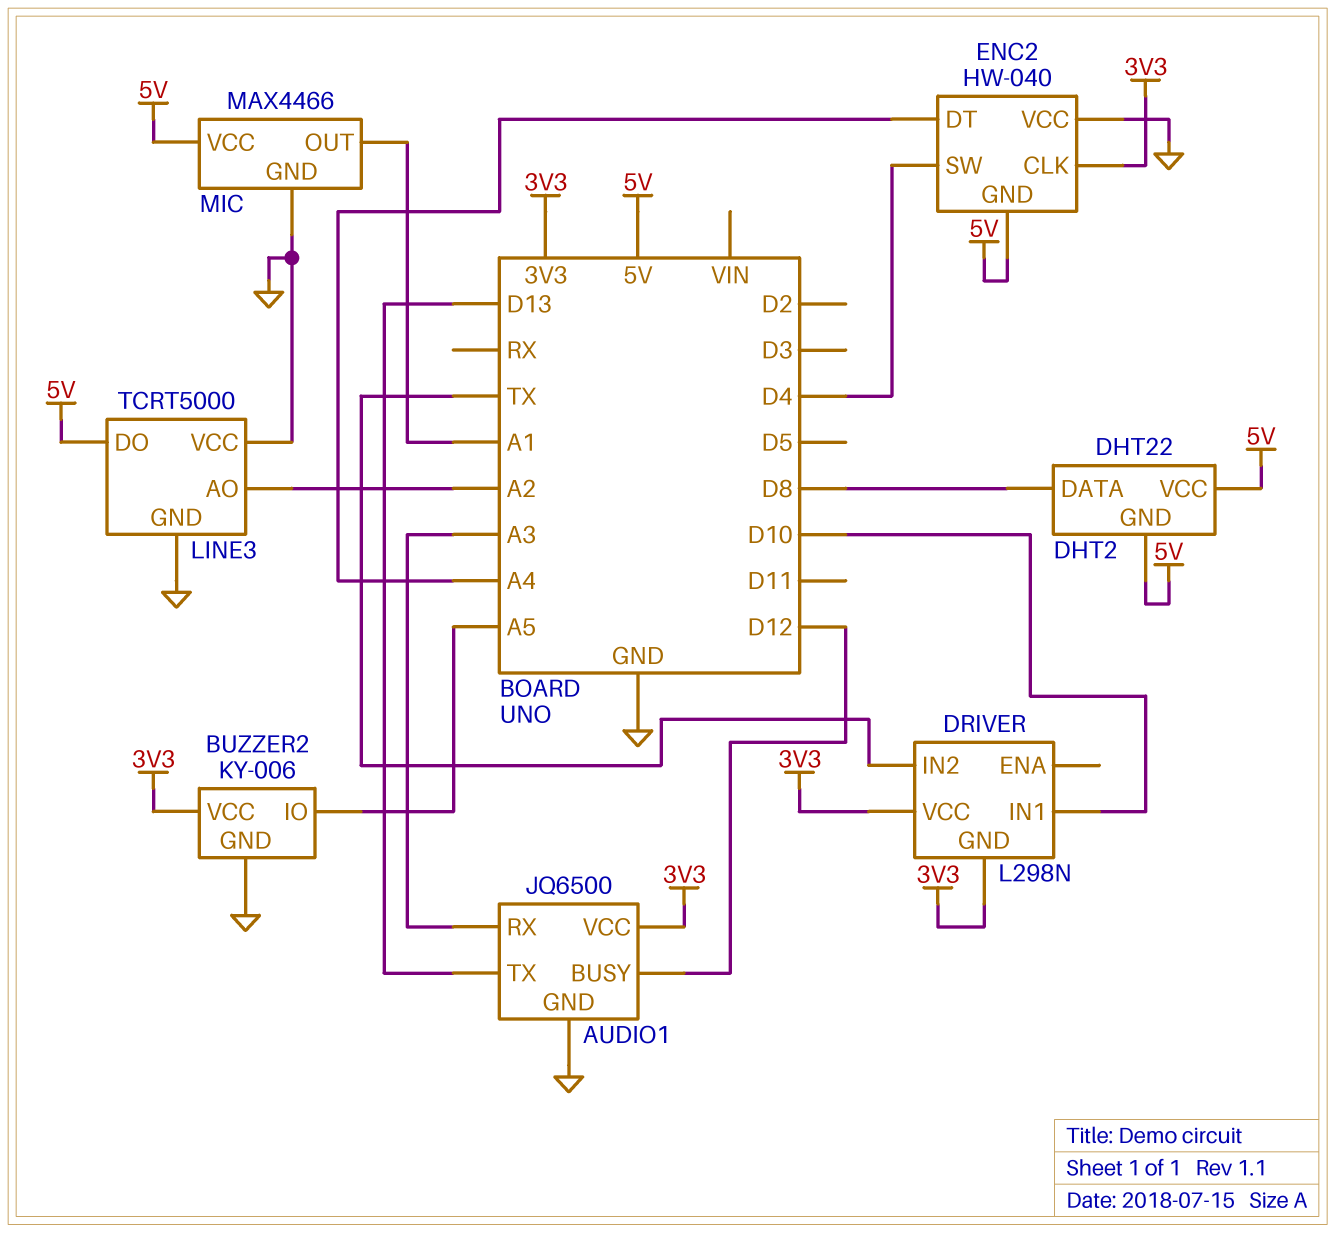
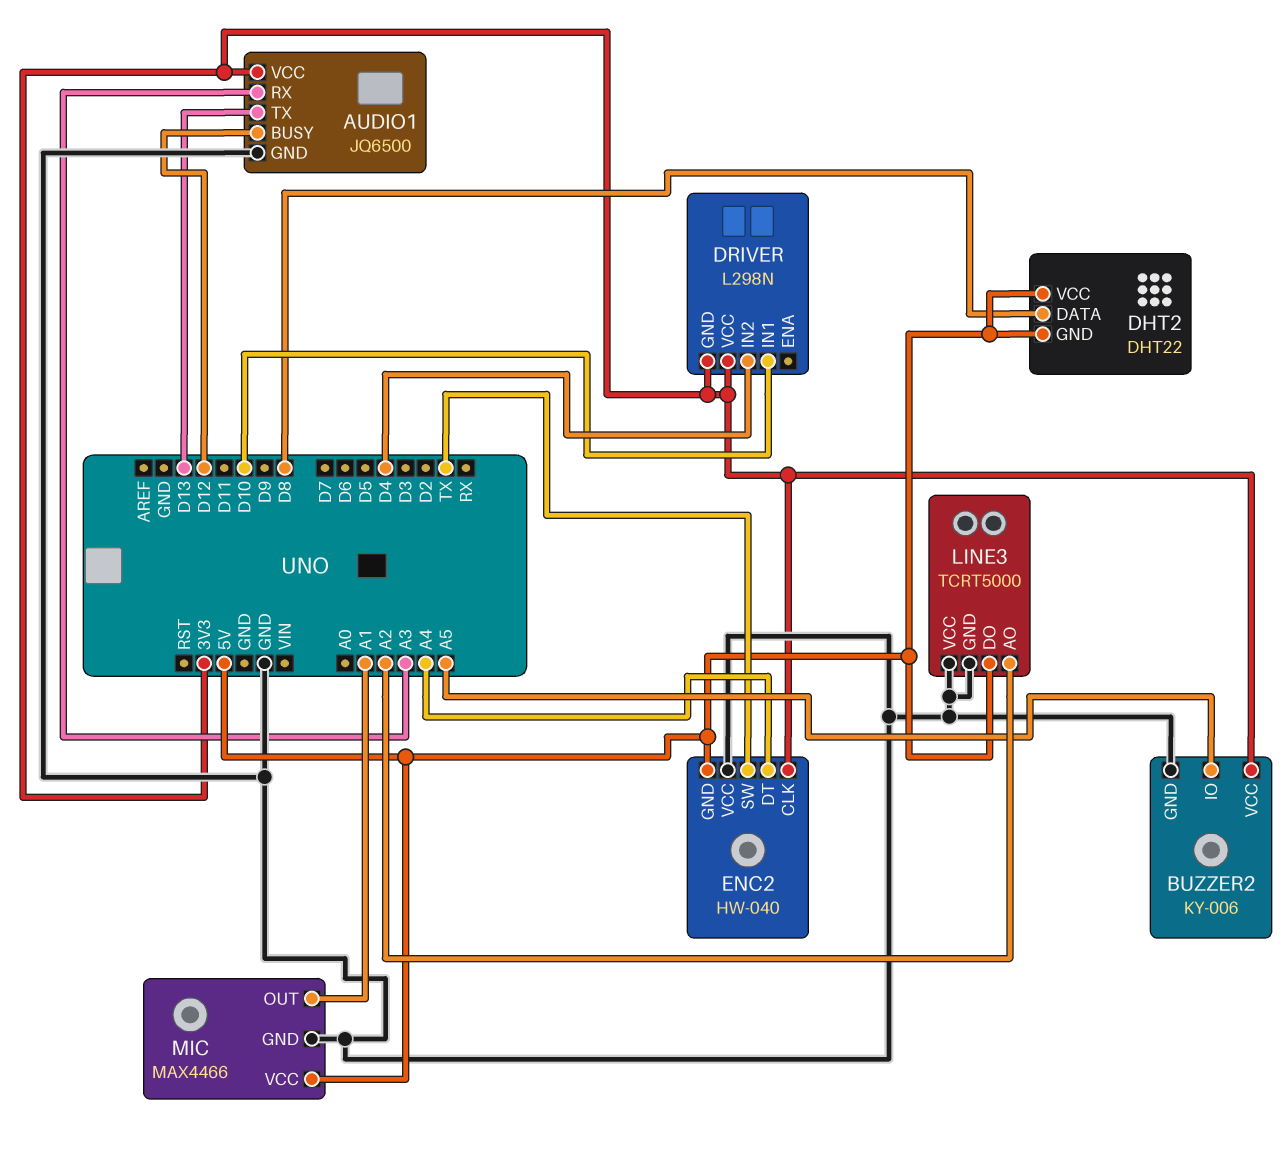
DRIVER pin IN2: TX -> D4
ENC2 pin SW: D4 -> TX

